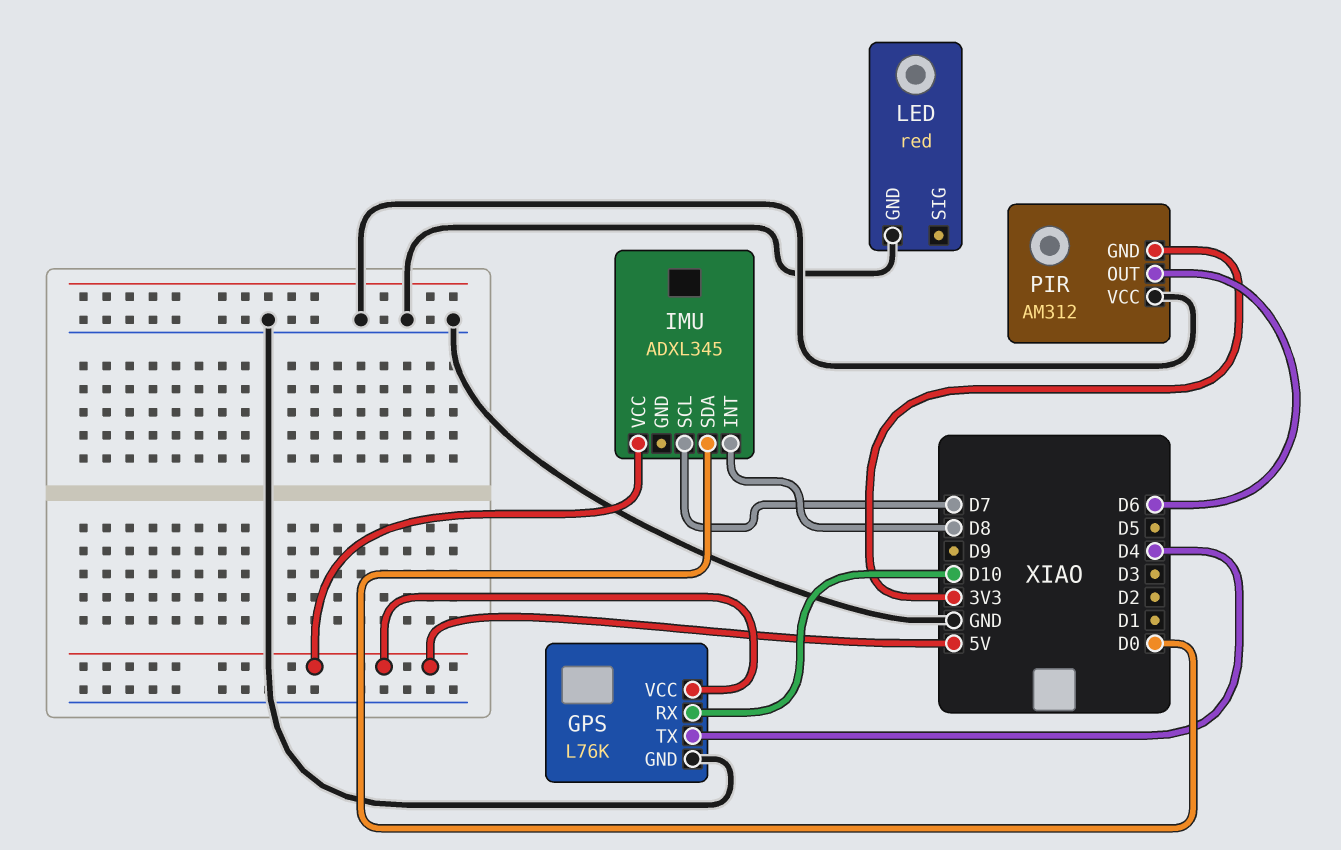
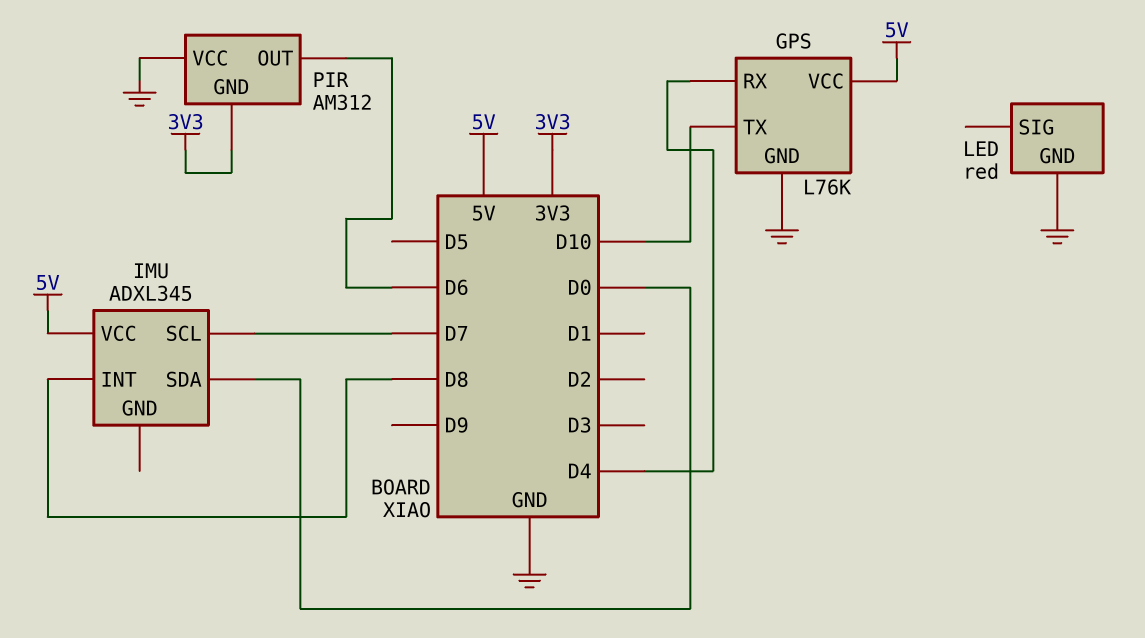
GPS pin RX: D10 -> D4
GPS pin TX: D4 -> D10

